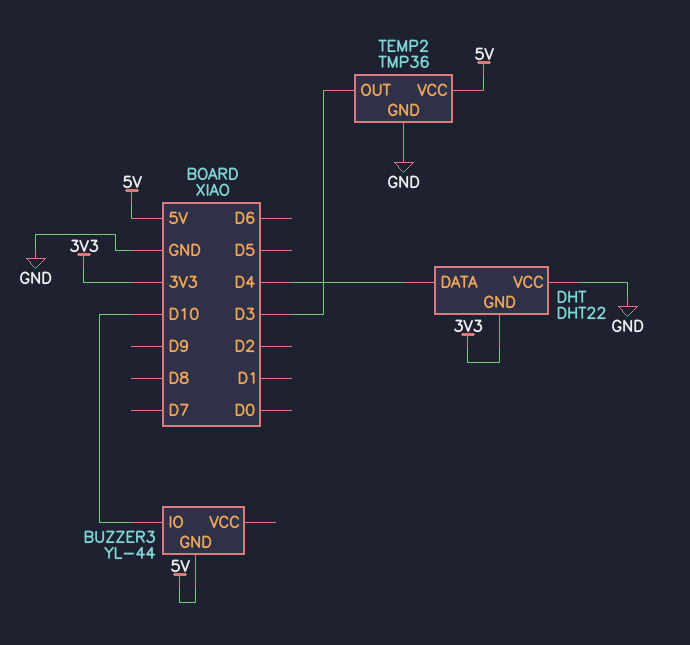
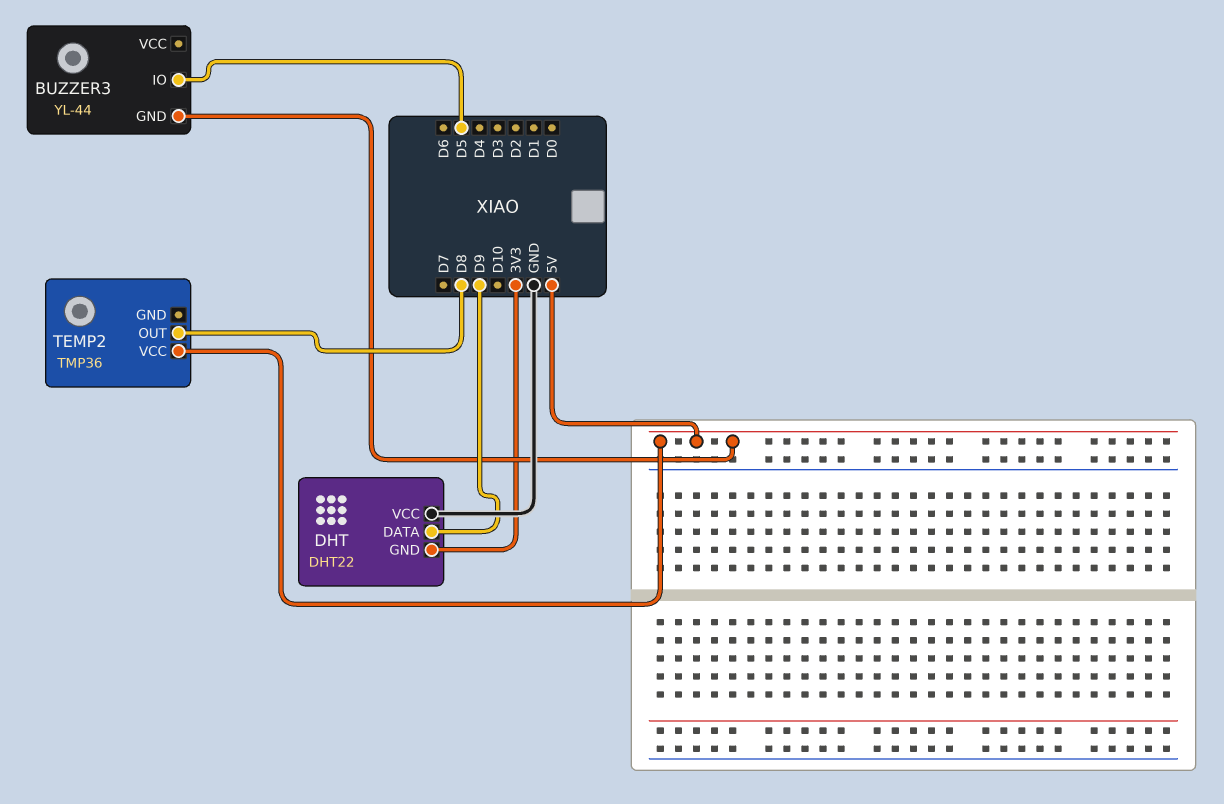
BUZZER3 pin IO: D10 -> D5
DHT pin DATA: D4 -> D9
TEMP2 pin GND: GND -> none
TEMP2 pin OUT: D3 -> D8

